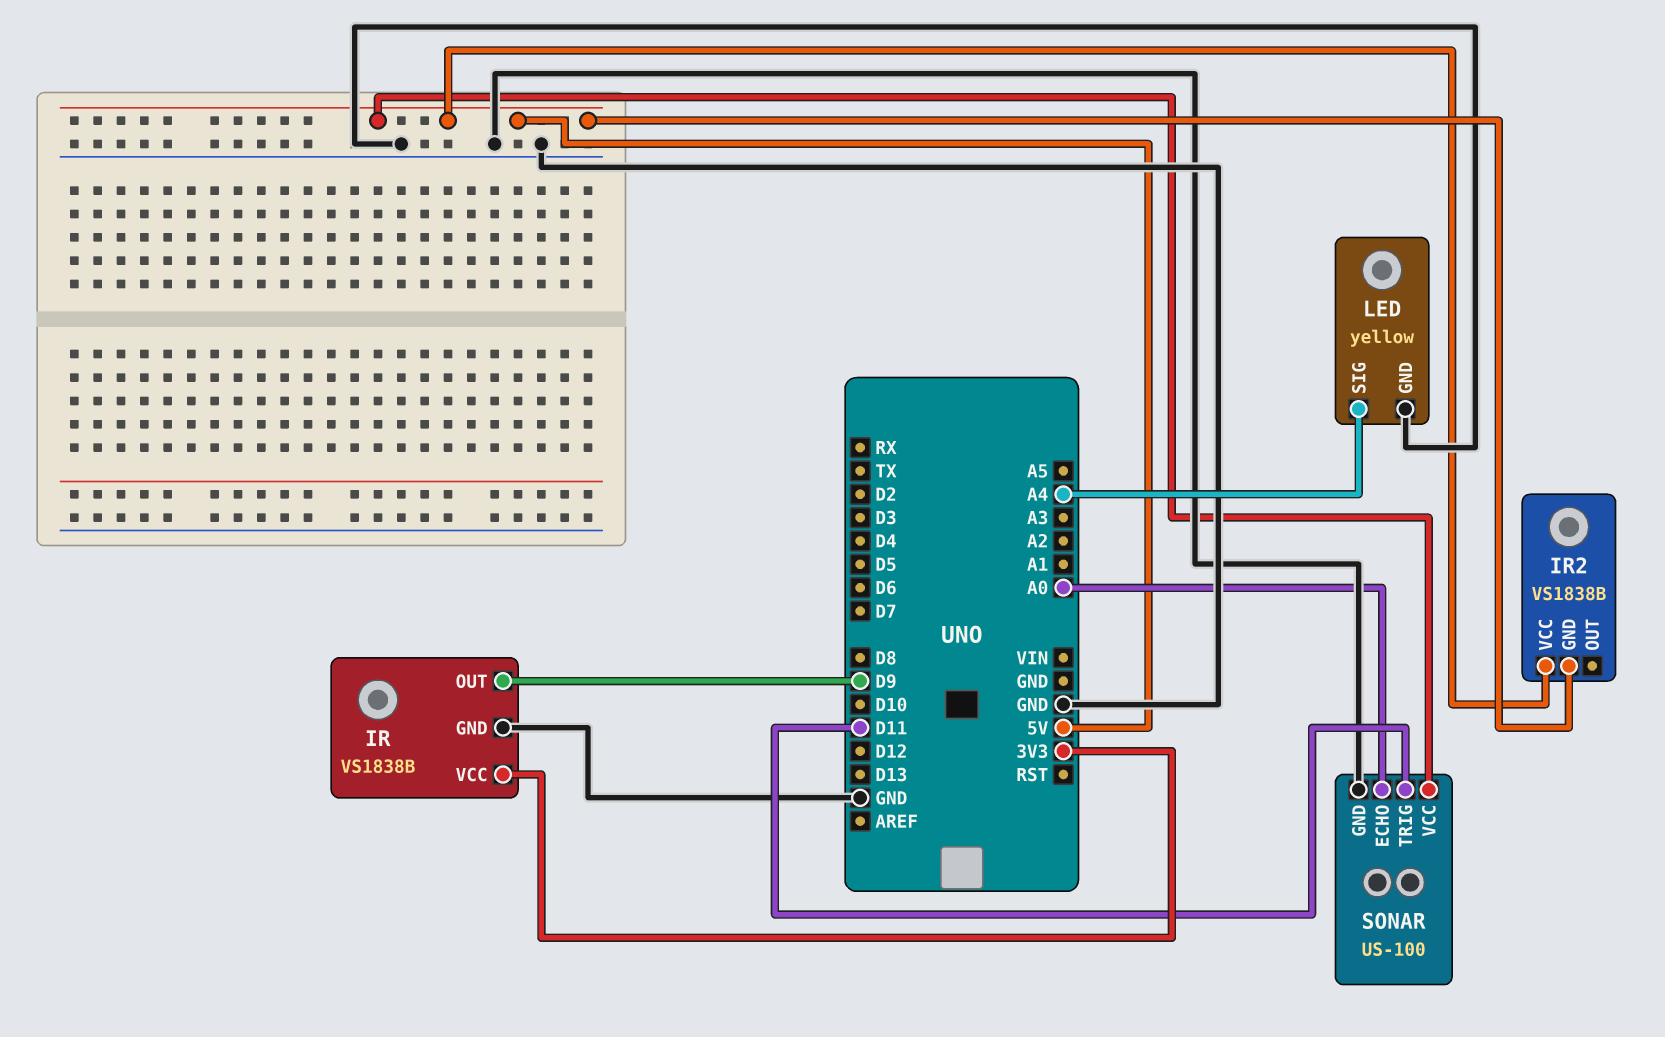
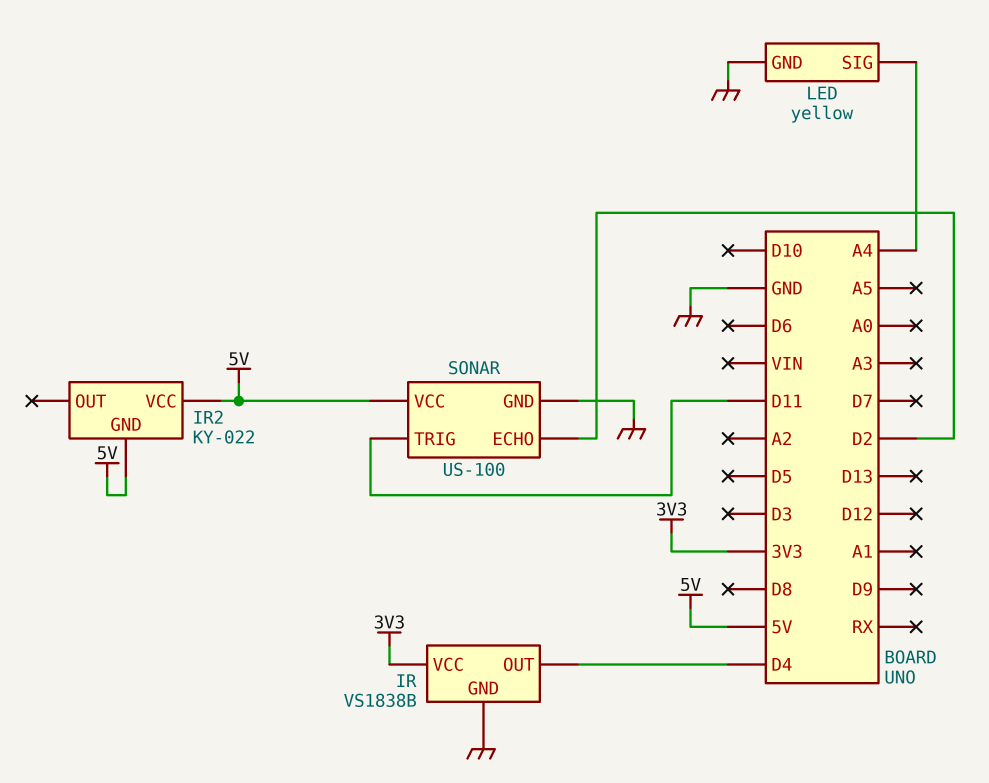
IR pin OUT: D9 -> D4
IR2: VS1838B -> KY-022
SONAR pin ECHO: A0 -> D2

